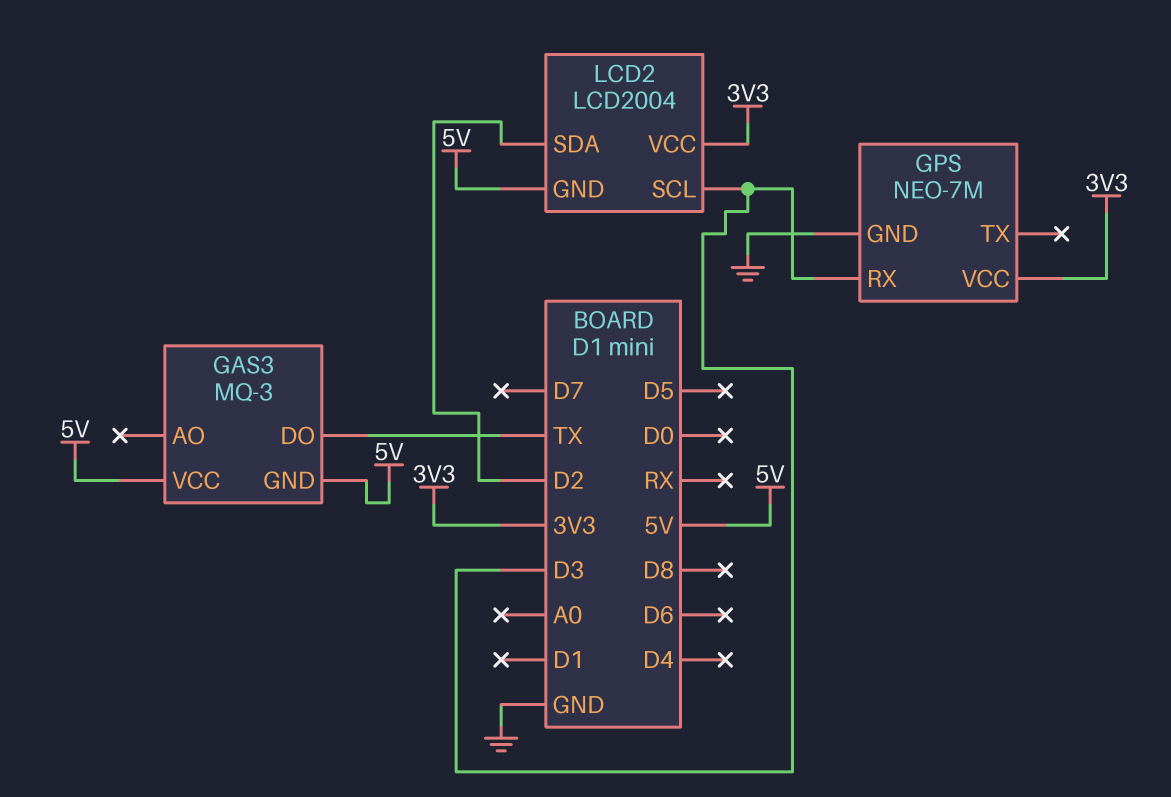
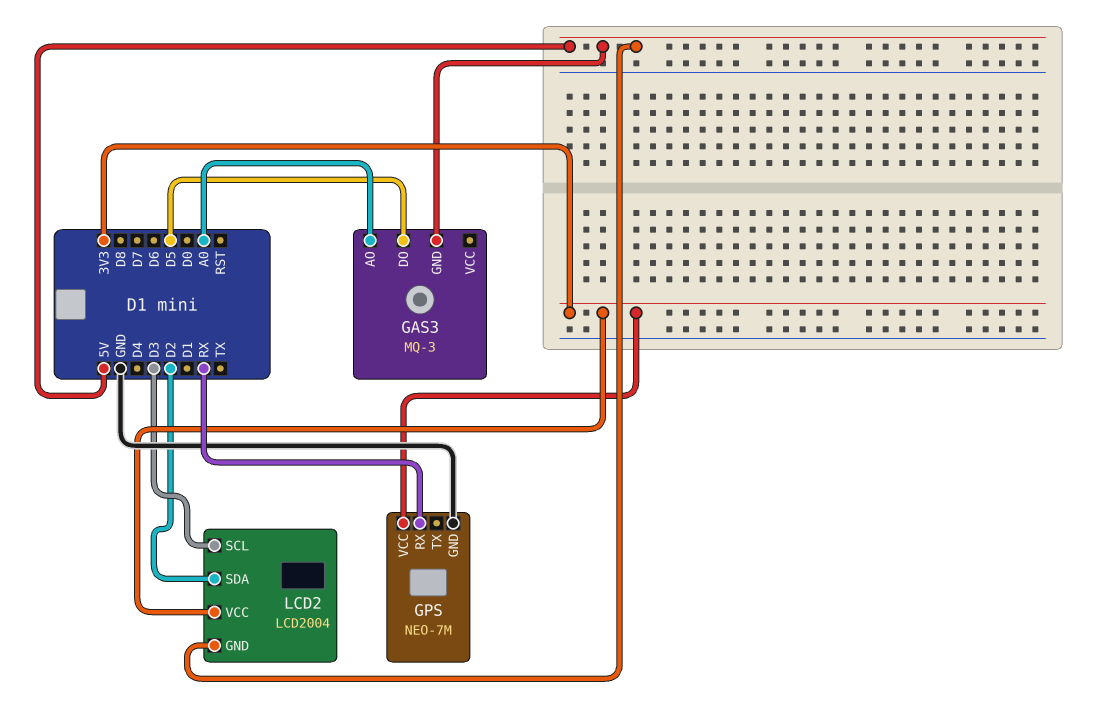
GAS3 pin AO: none -> A0
GAS3 pin DO: TX -> D5
GAS3 pin VCC: 5V -> none
GPS pin RX: D3 -> RX

